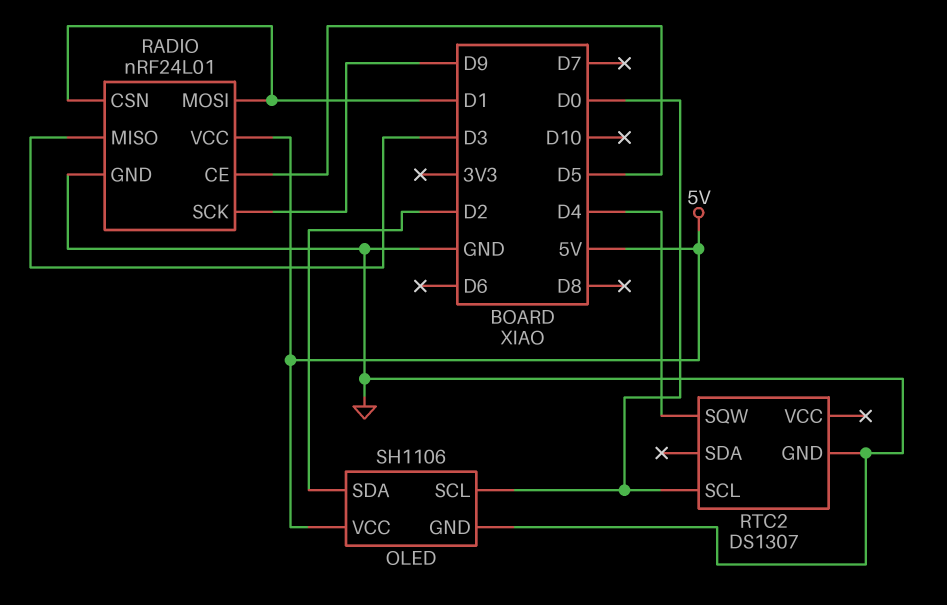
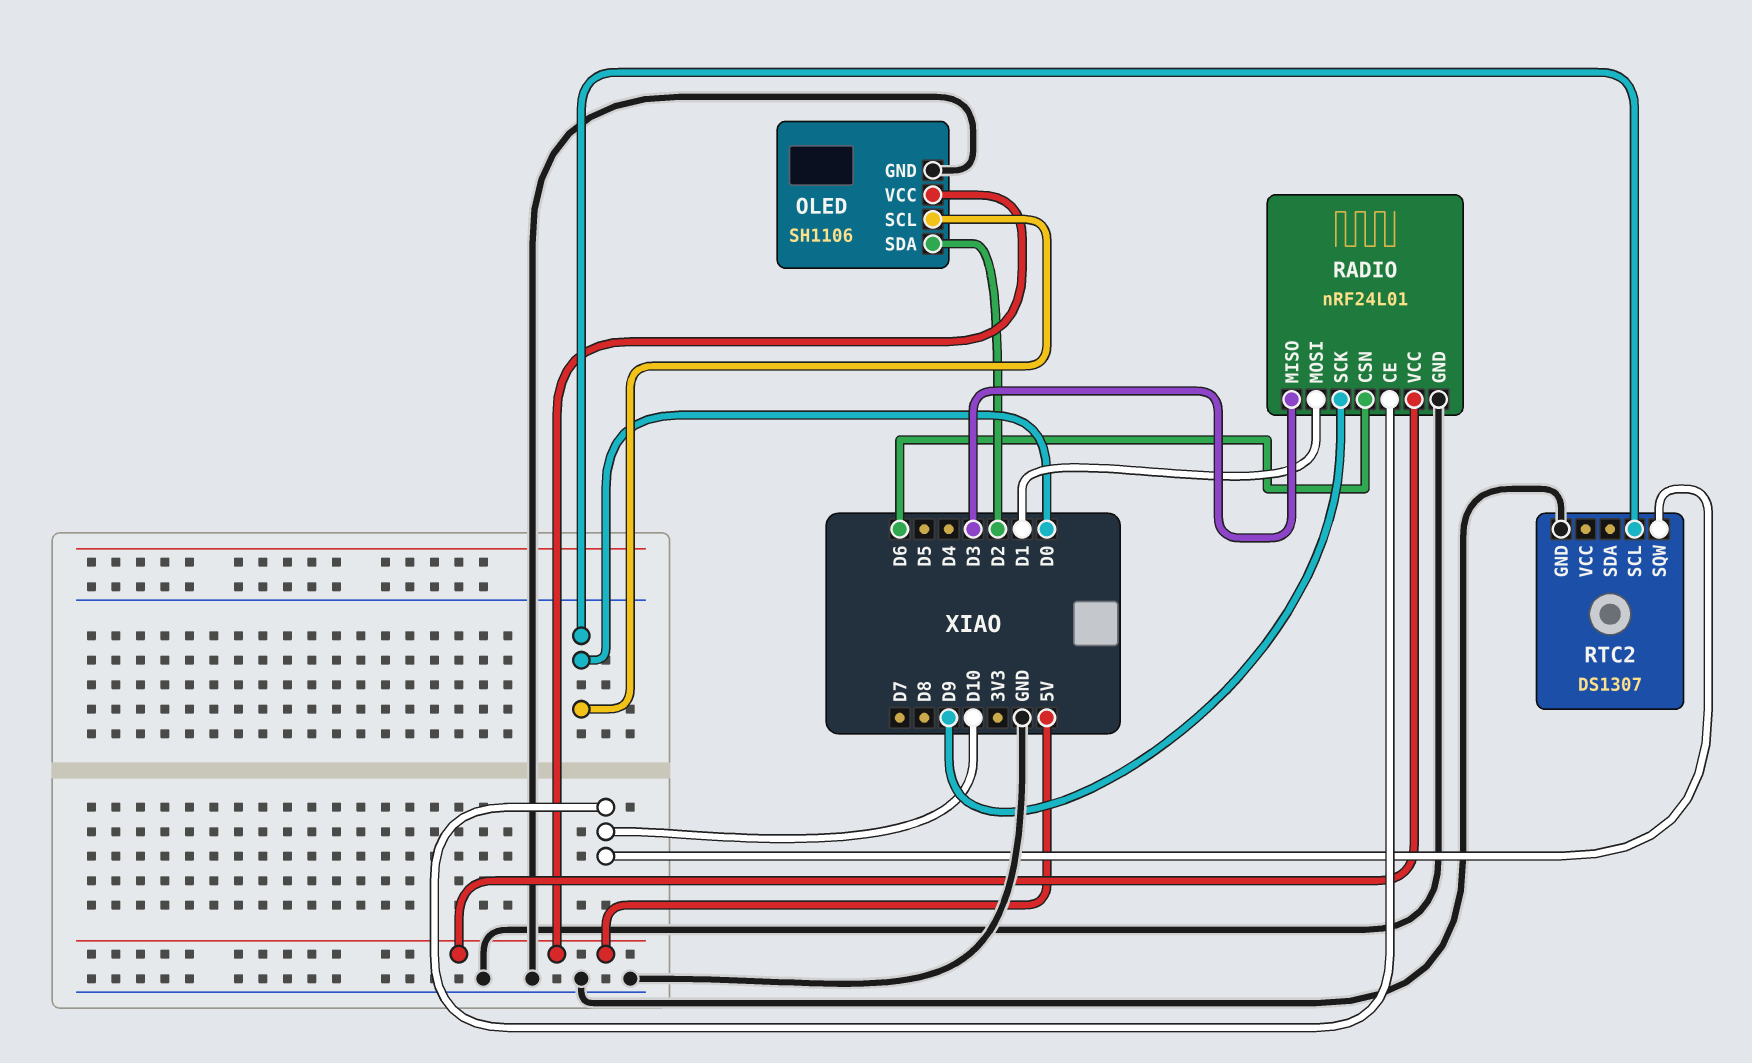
RADIO pin CE: D5 -> D10
RADIO pin CSN: D1 -> D6
RTC2 pin SQW: D4 -> D10

